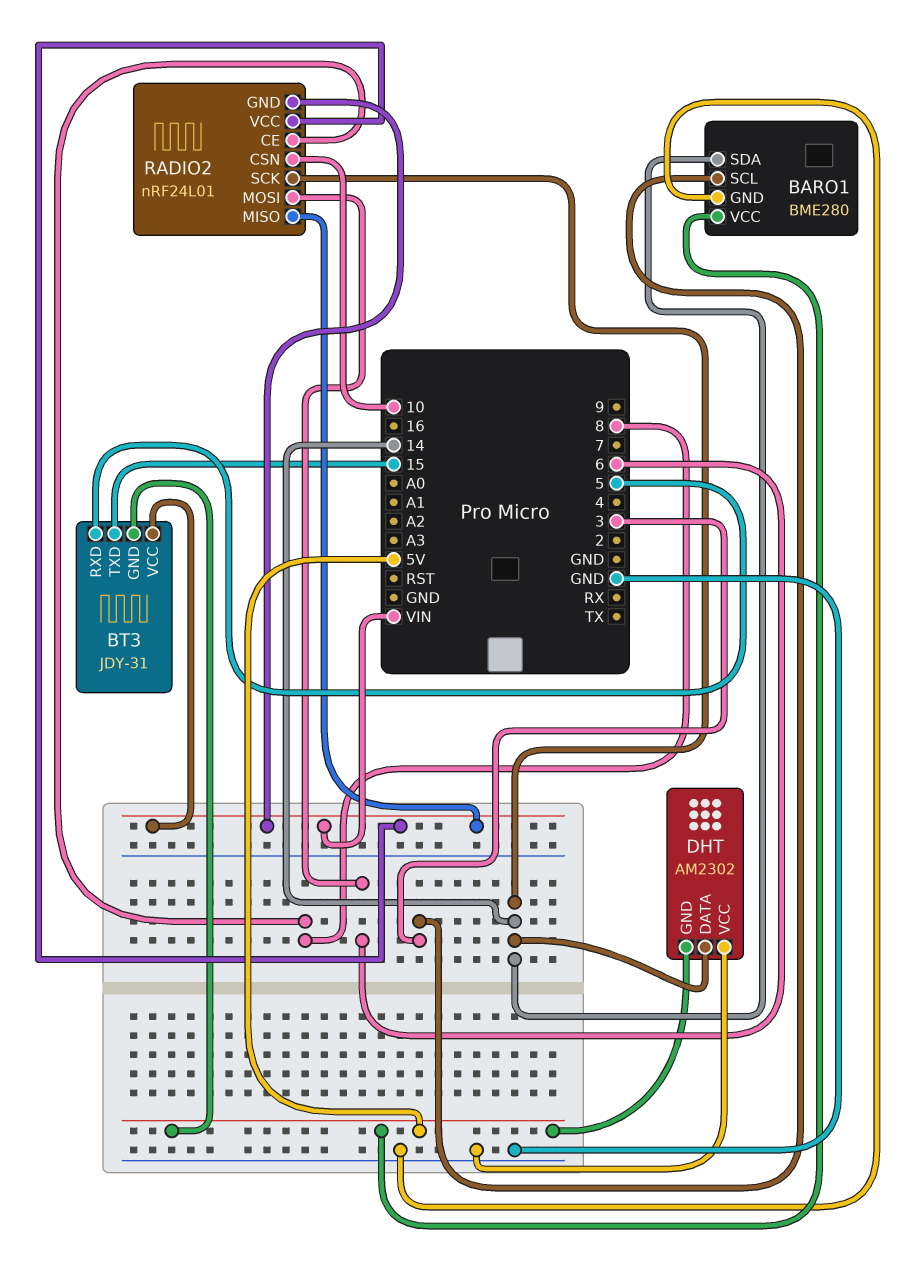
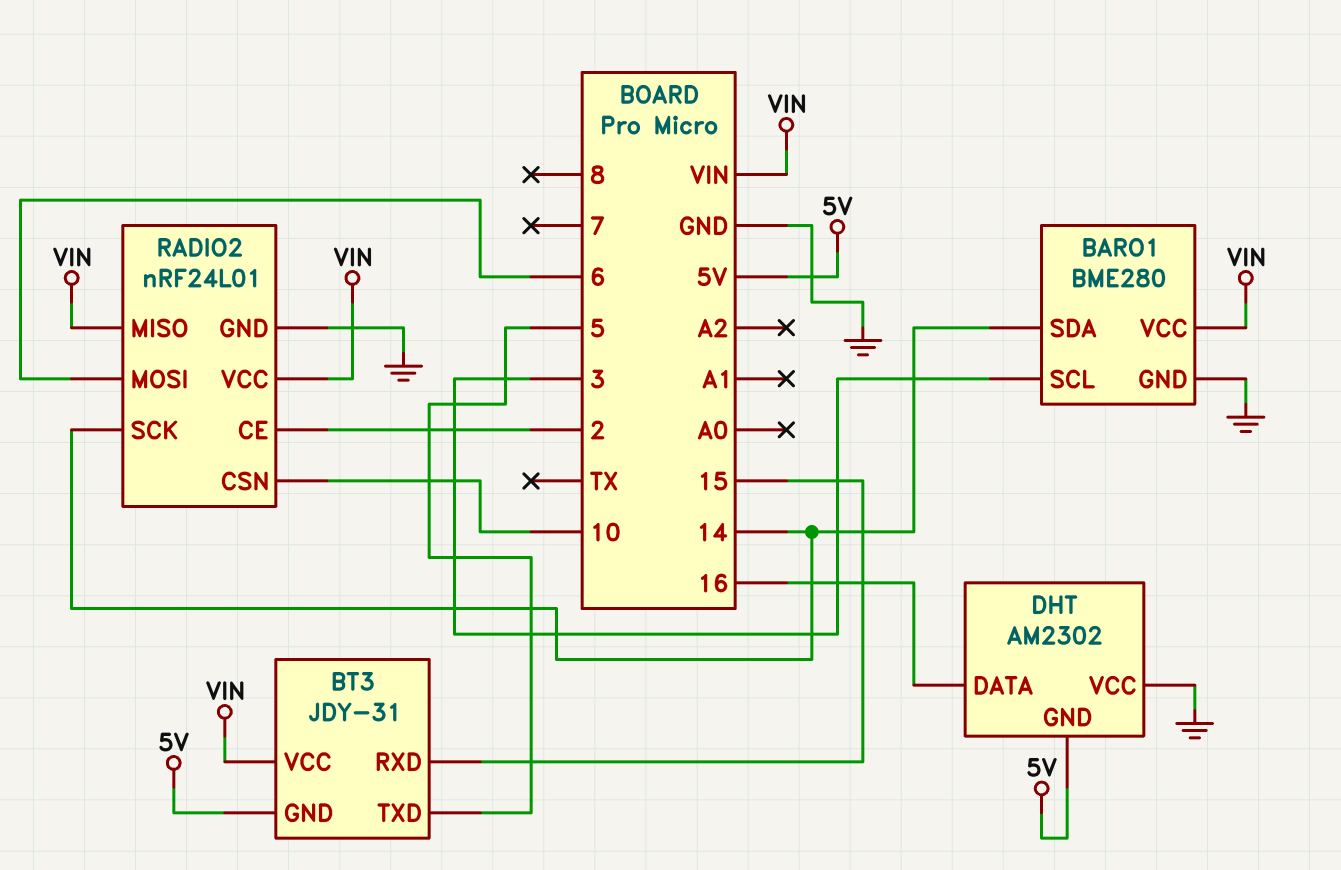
BARO1 pin VCC: 5V -> VIN
BT3 pin RXD: 5 -> 15
BT3 pin TXD: 15 -> 5
DHT pin DATA: 14 -> 16
RADIO2 pin CE: 8 -> 2
RADIO2 pin GND: VIN -> GND

